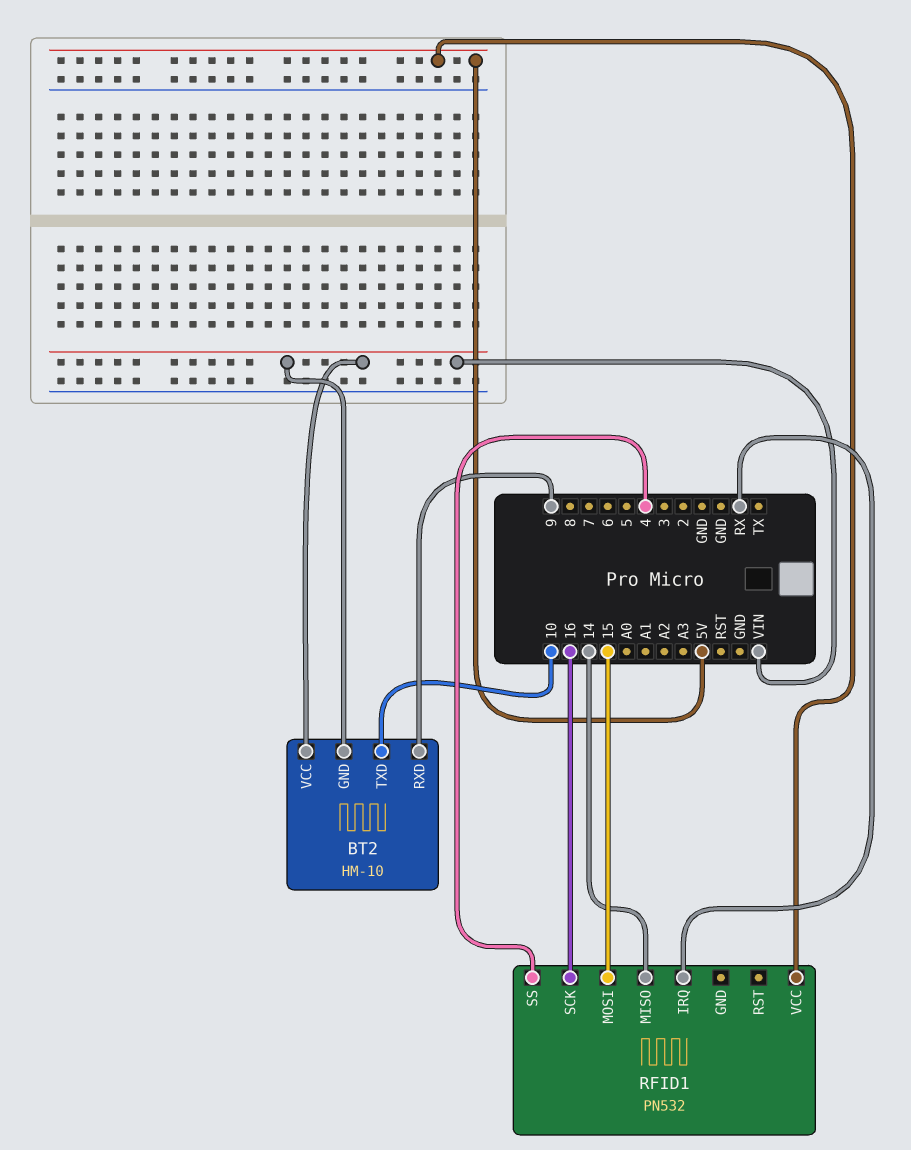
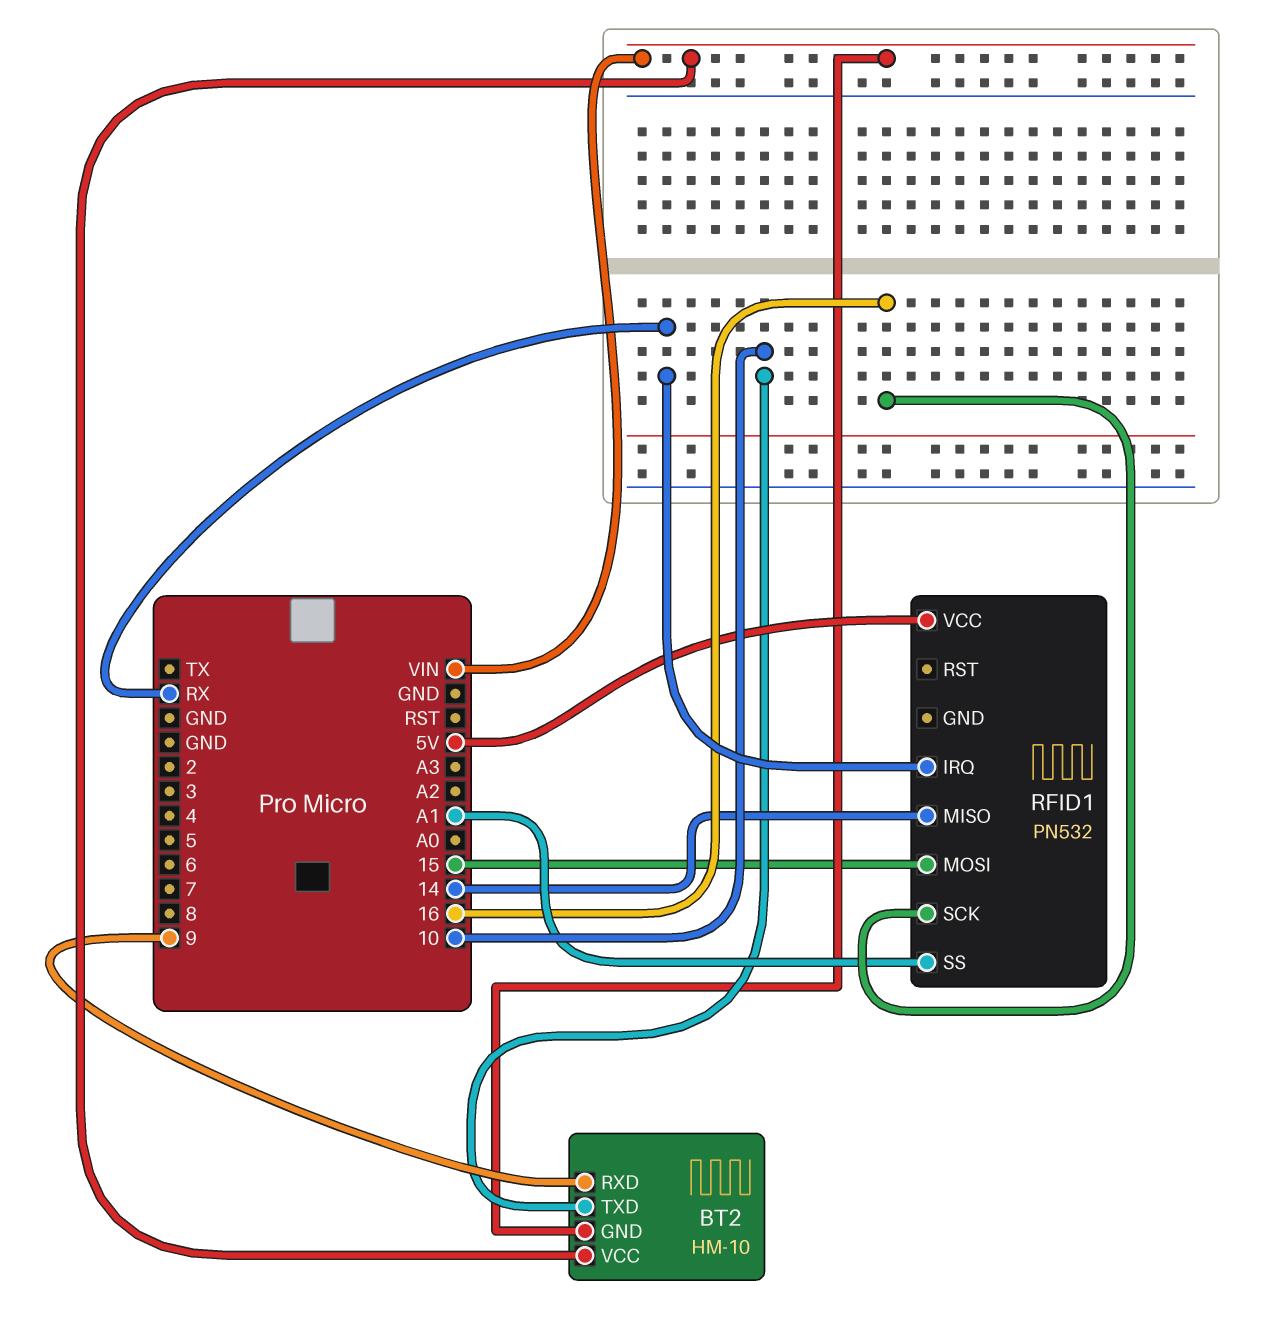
RFID1 pin SS: 4 -> A1

